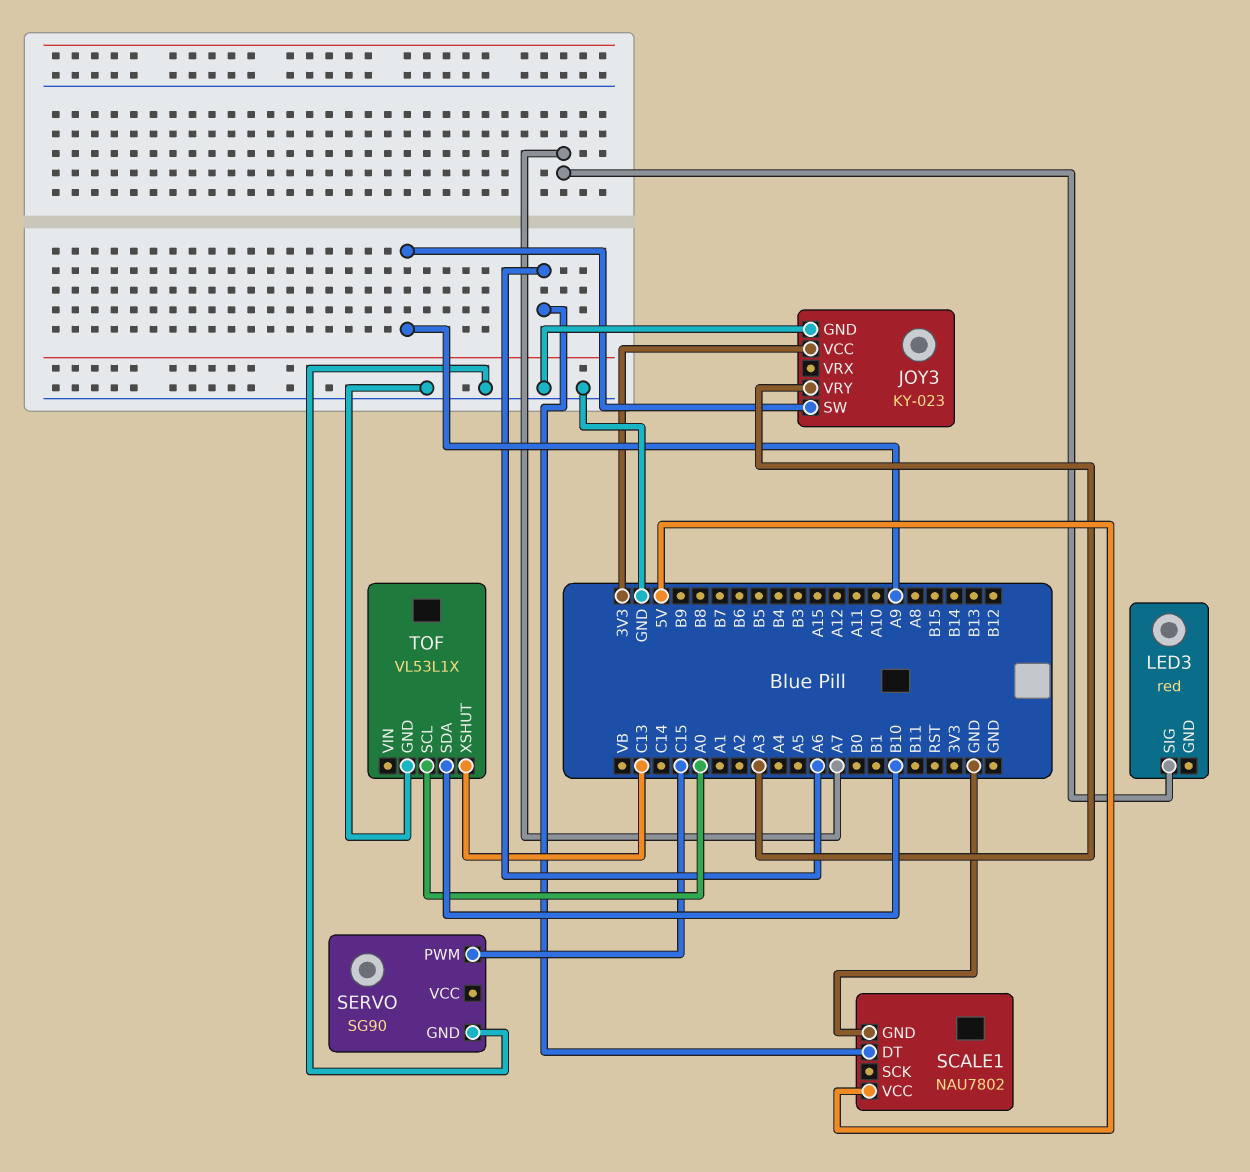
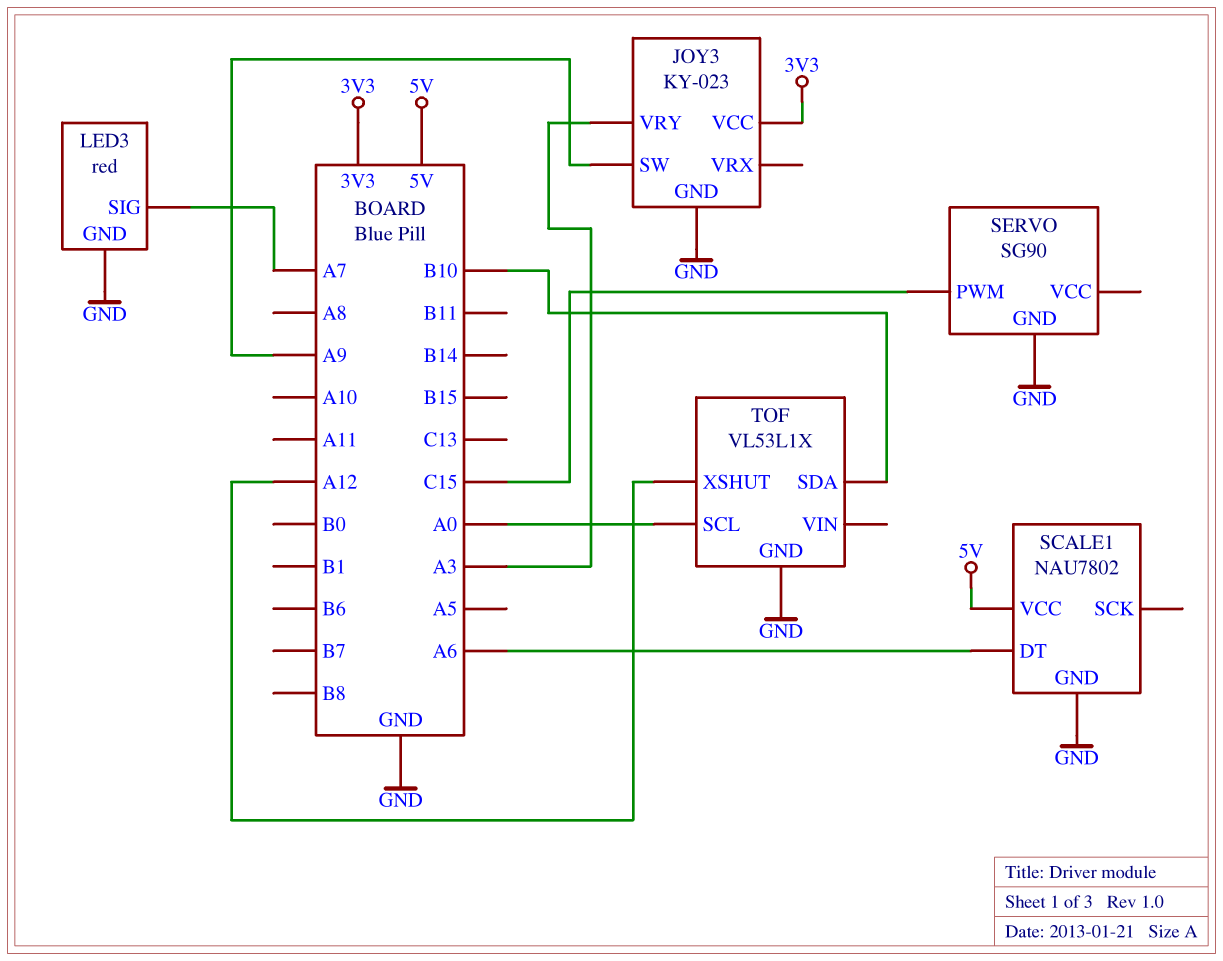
LED3 pin GND: none -> GND
TOF pin XSHUT: C13 -> A12

